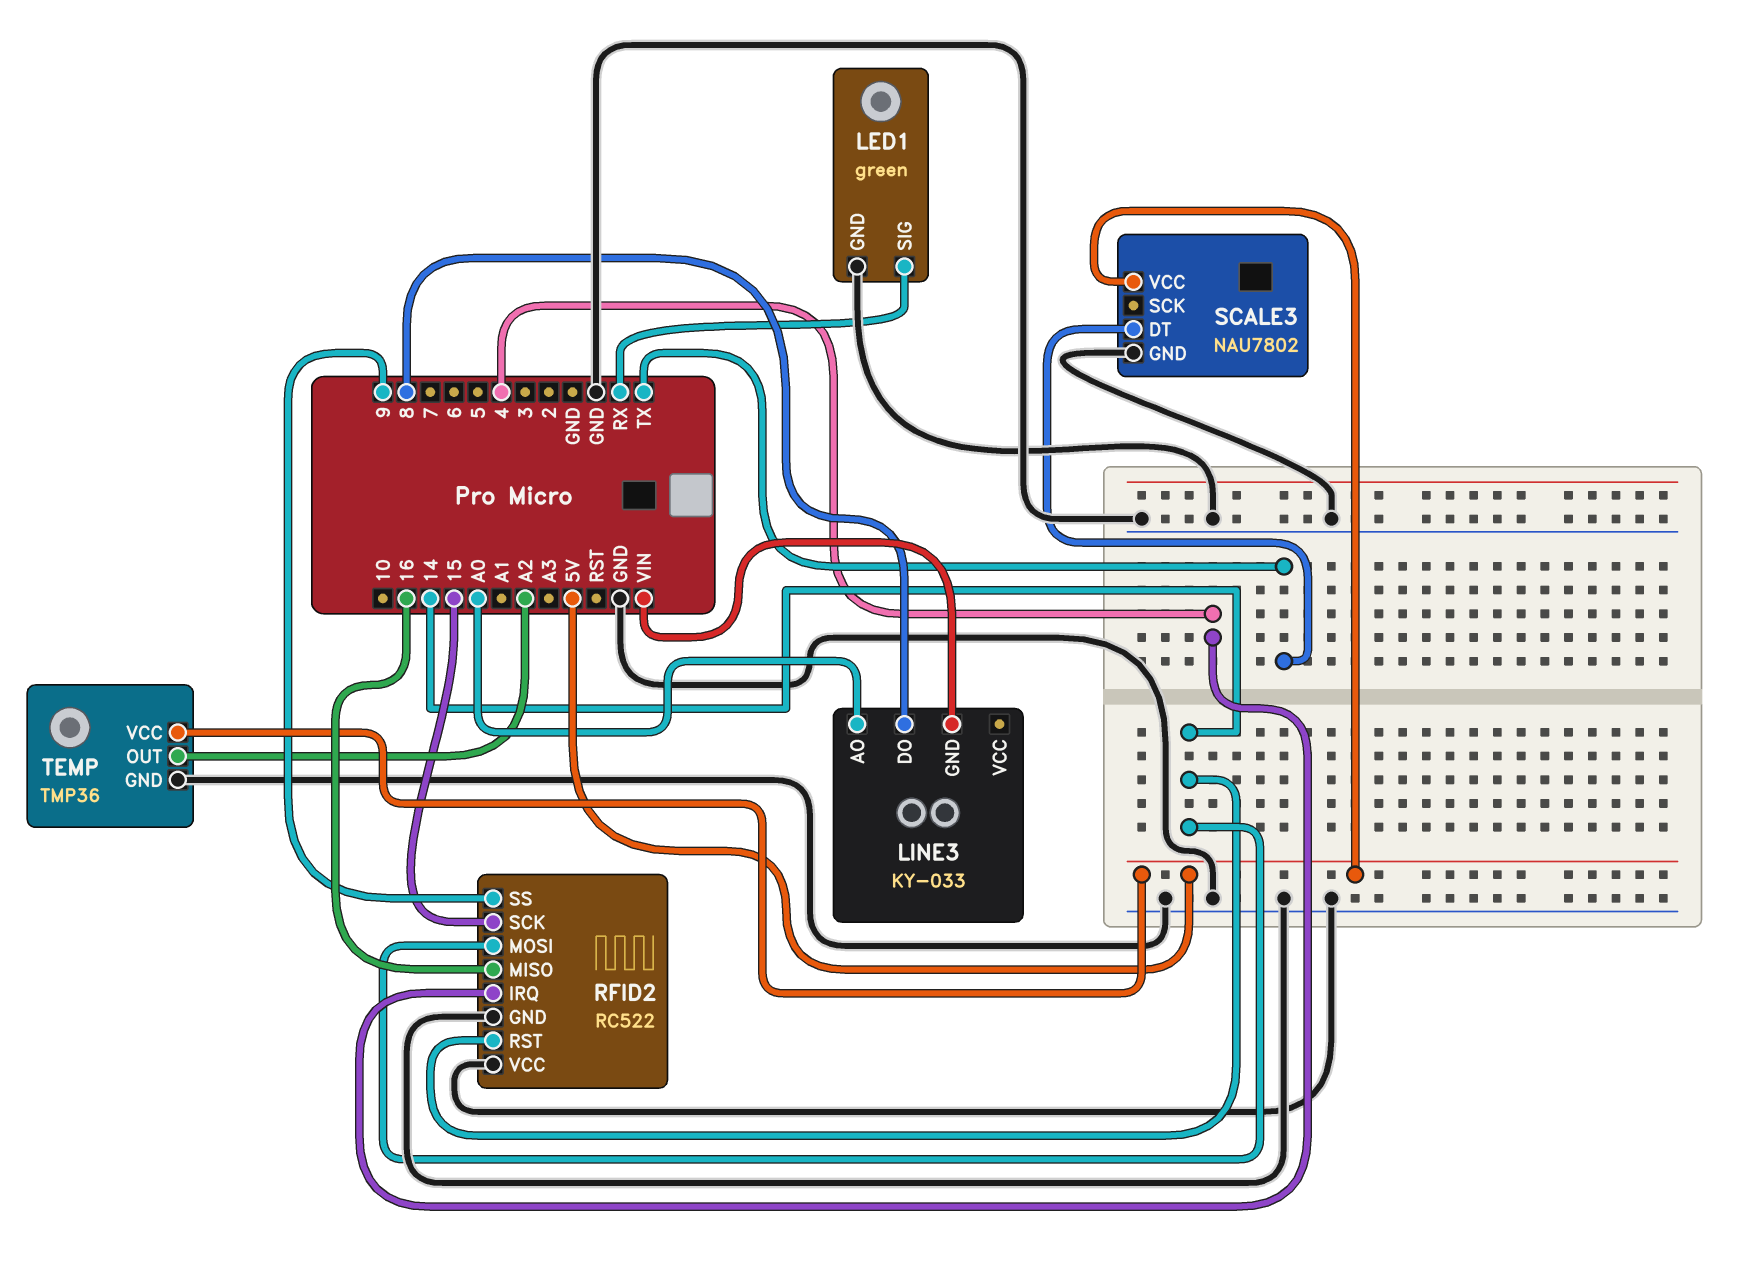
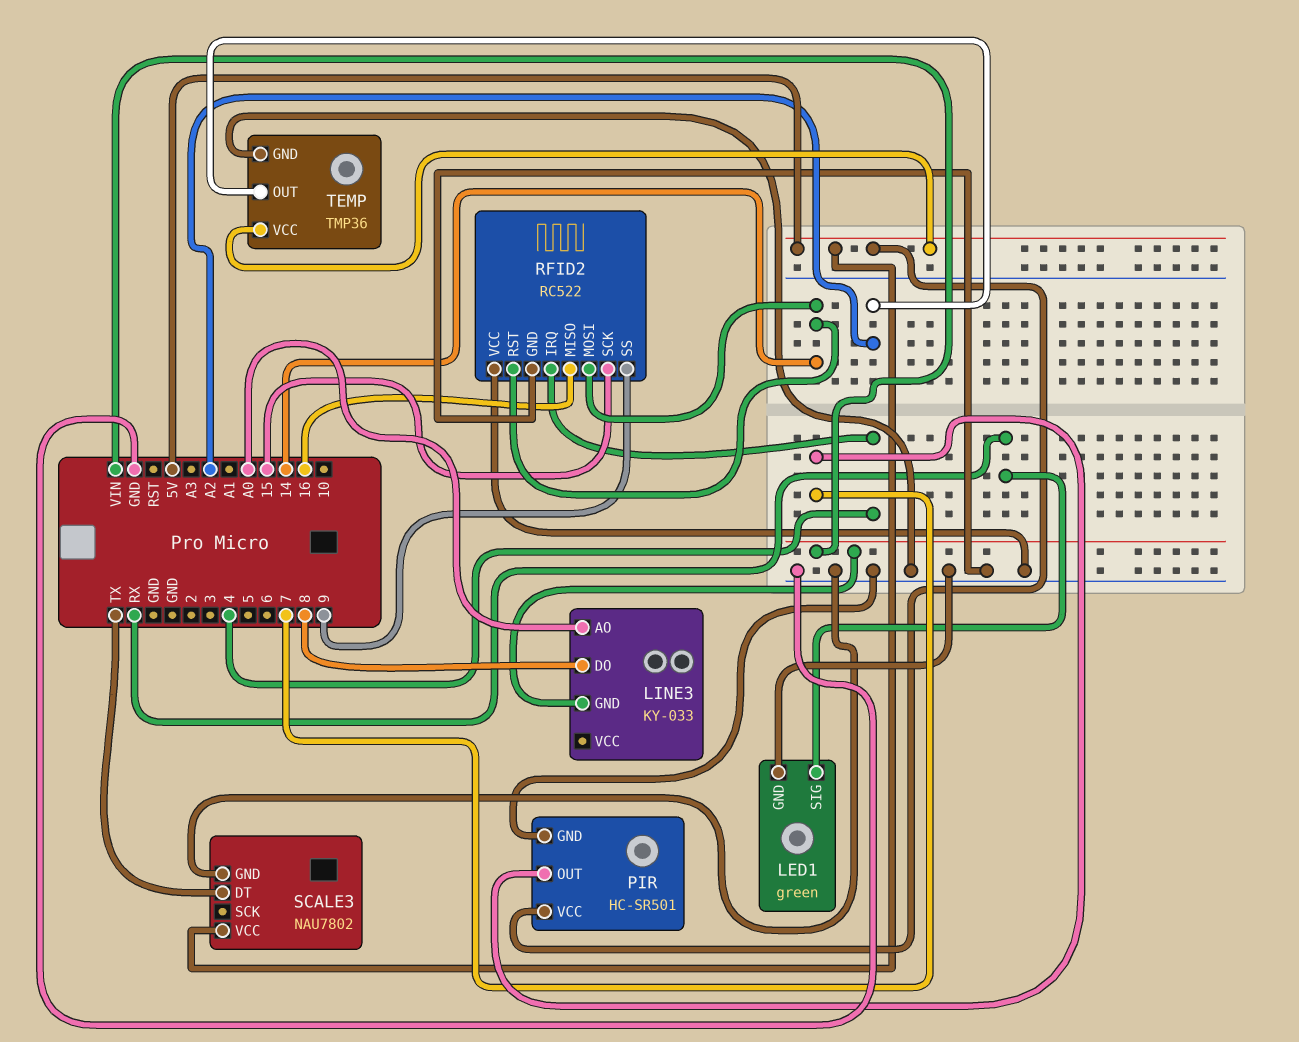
PIR: none -> HC-SR501
PIR pin GND: none -> GND
PIR pin OUT: none -> 7
PIR pin VCC: none -> 5V

